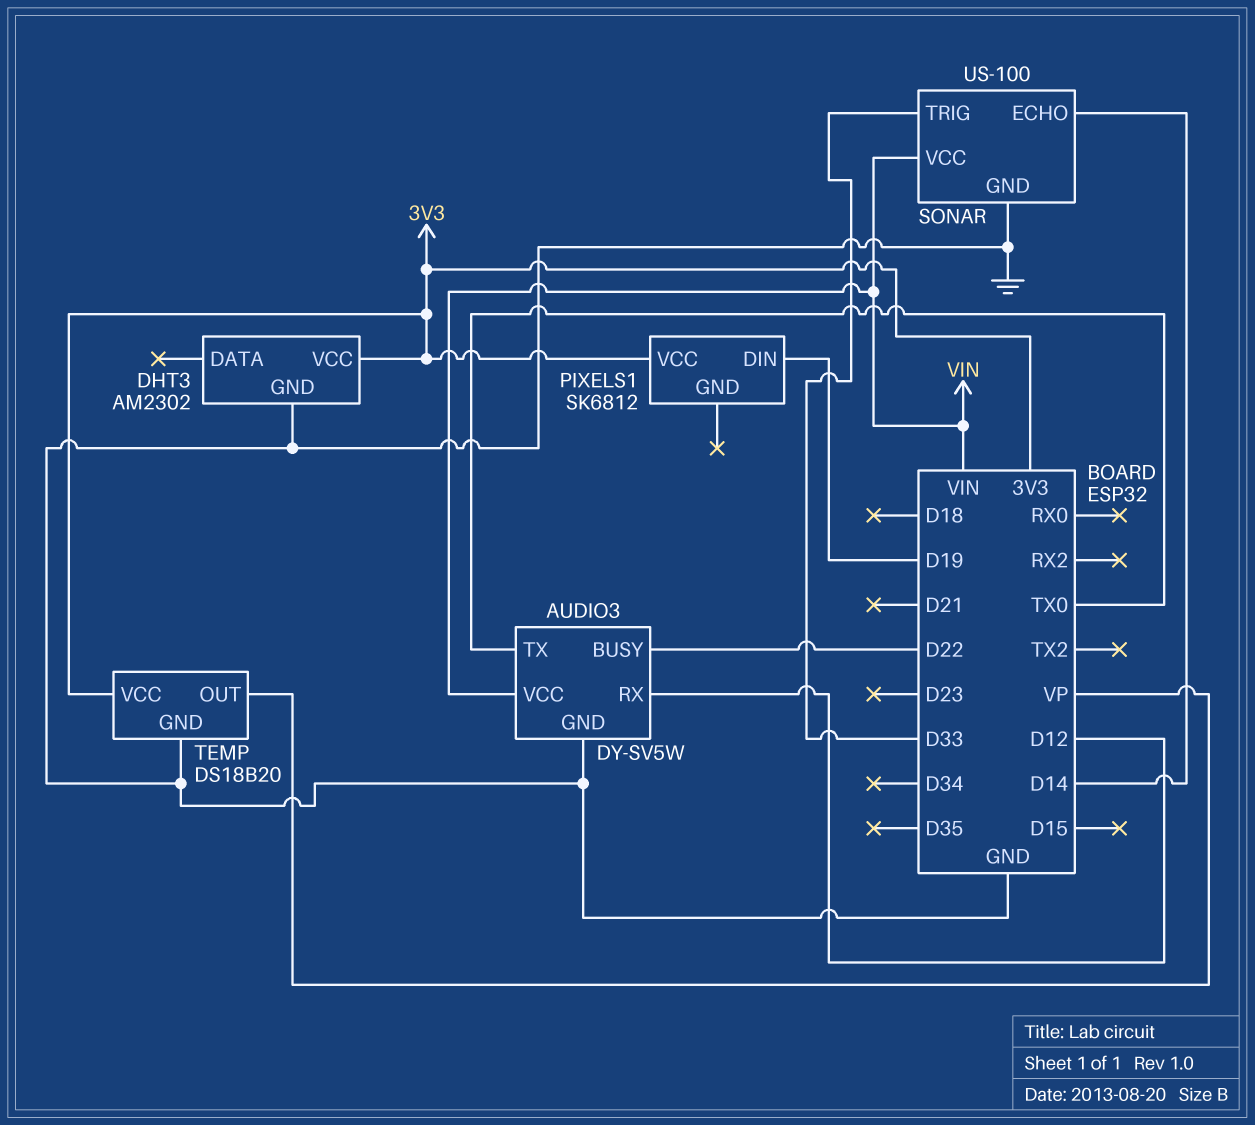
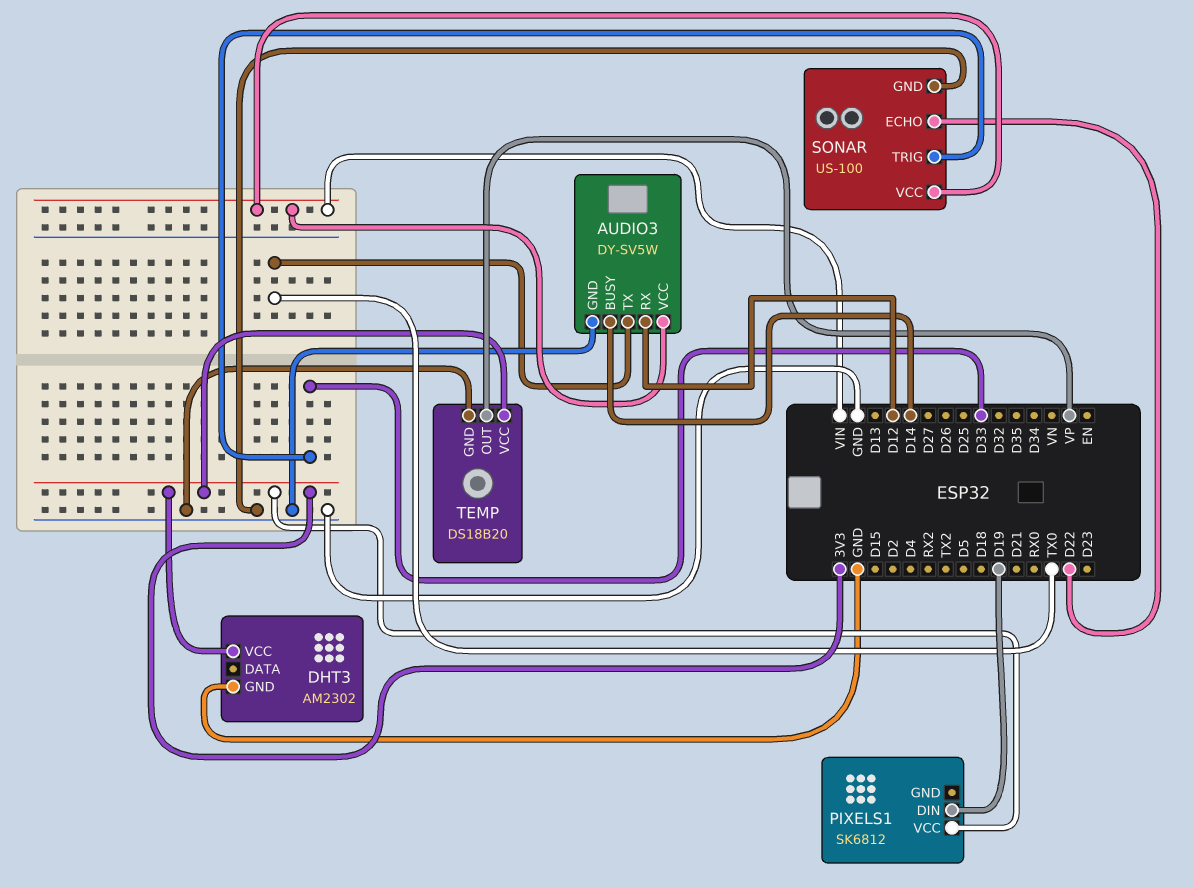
AUDIO3 pin BUSY: D22 -> D14
SONAR pin ECHO: D14 -> D22

